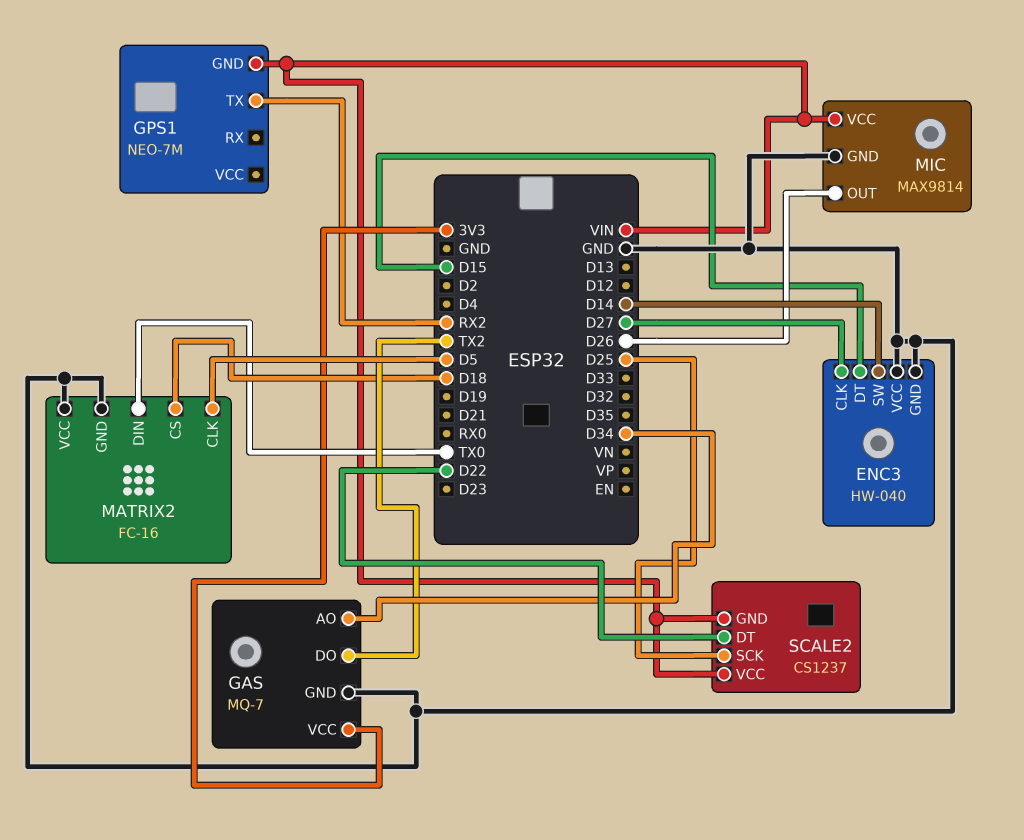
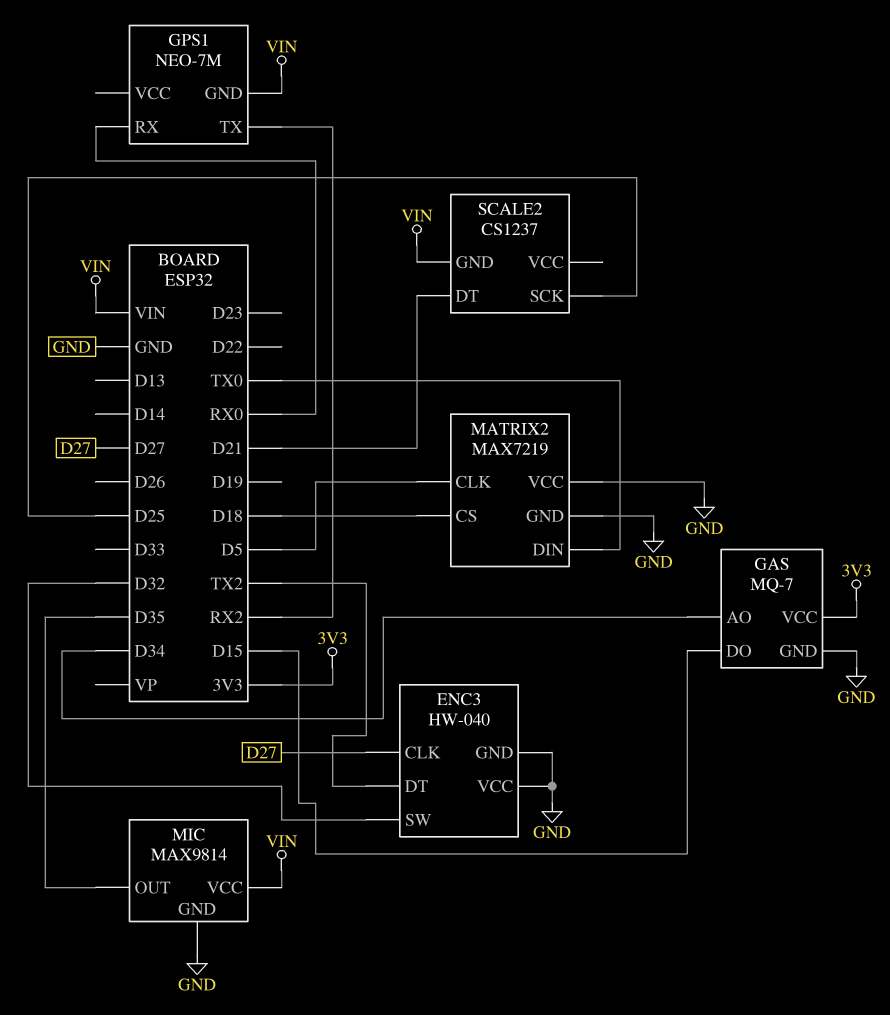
ENC3 pin DT: D15 -> TX2
ENC3 pin SW: D14 -> D32
GAS pin DO: TX2 -> D15
GPS1 pin RX: none -> RX0
MATRIX2: FC-16 -> MAX7219
MIC pin OUT: D26 -> D35
SCALE2 pin DT: D22 -> D21
SCALE2 pin VCC: VIN -> none

